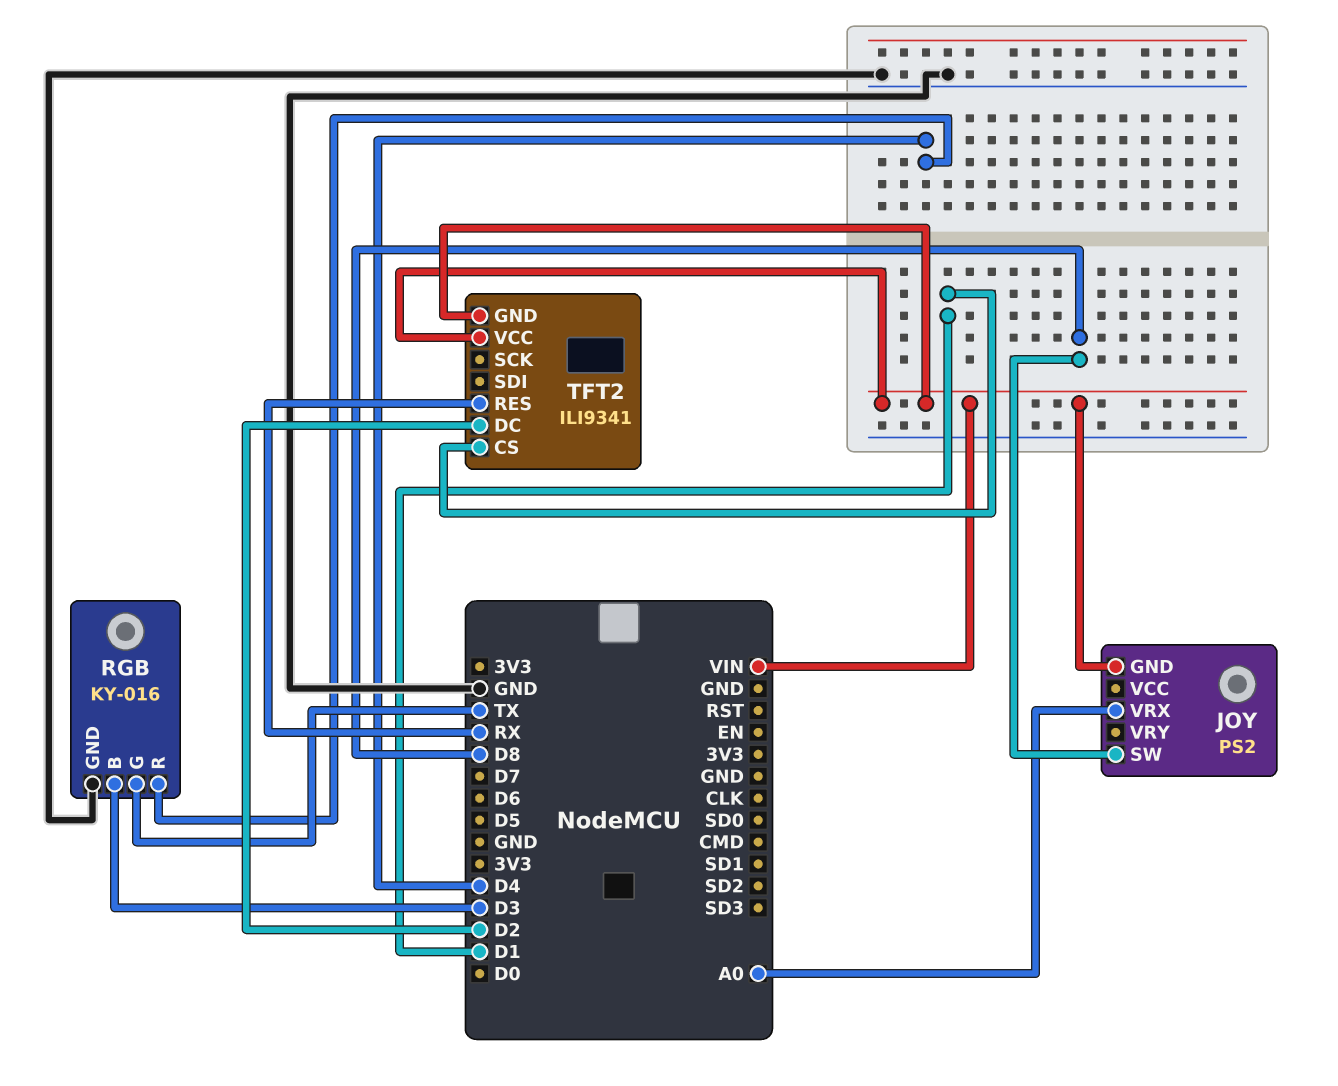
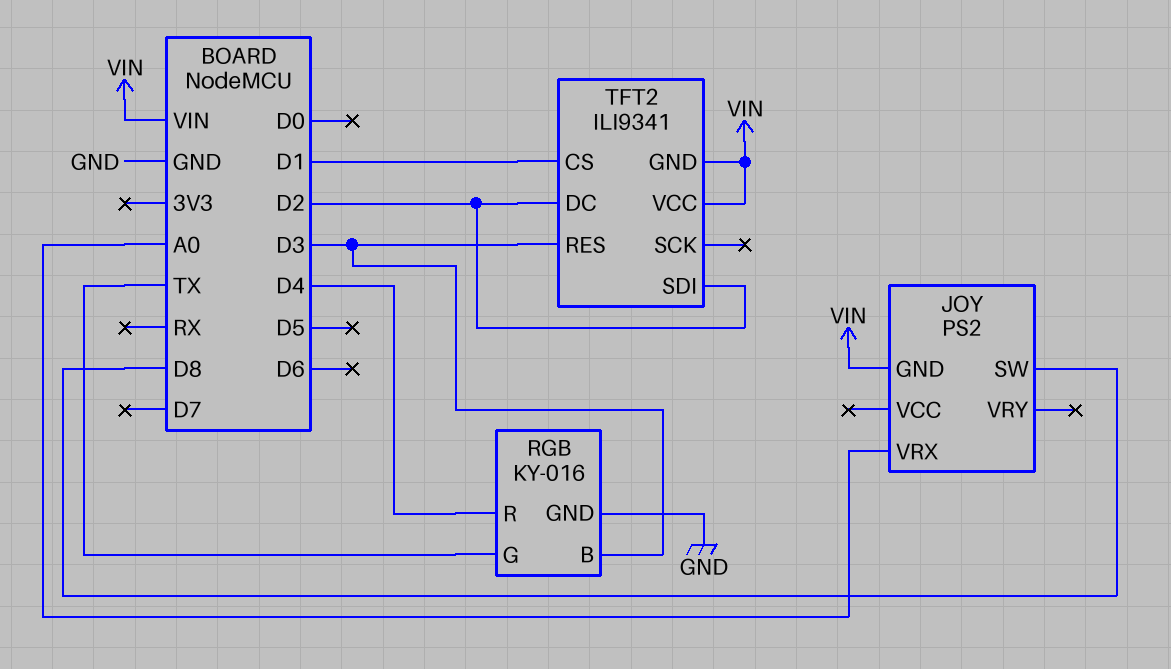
TFT2 pin RES: RX -> D3
TFT2 pin SDI: none -> D2

